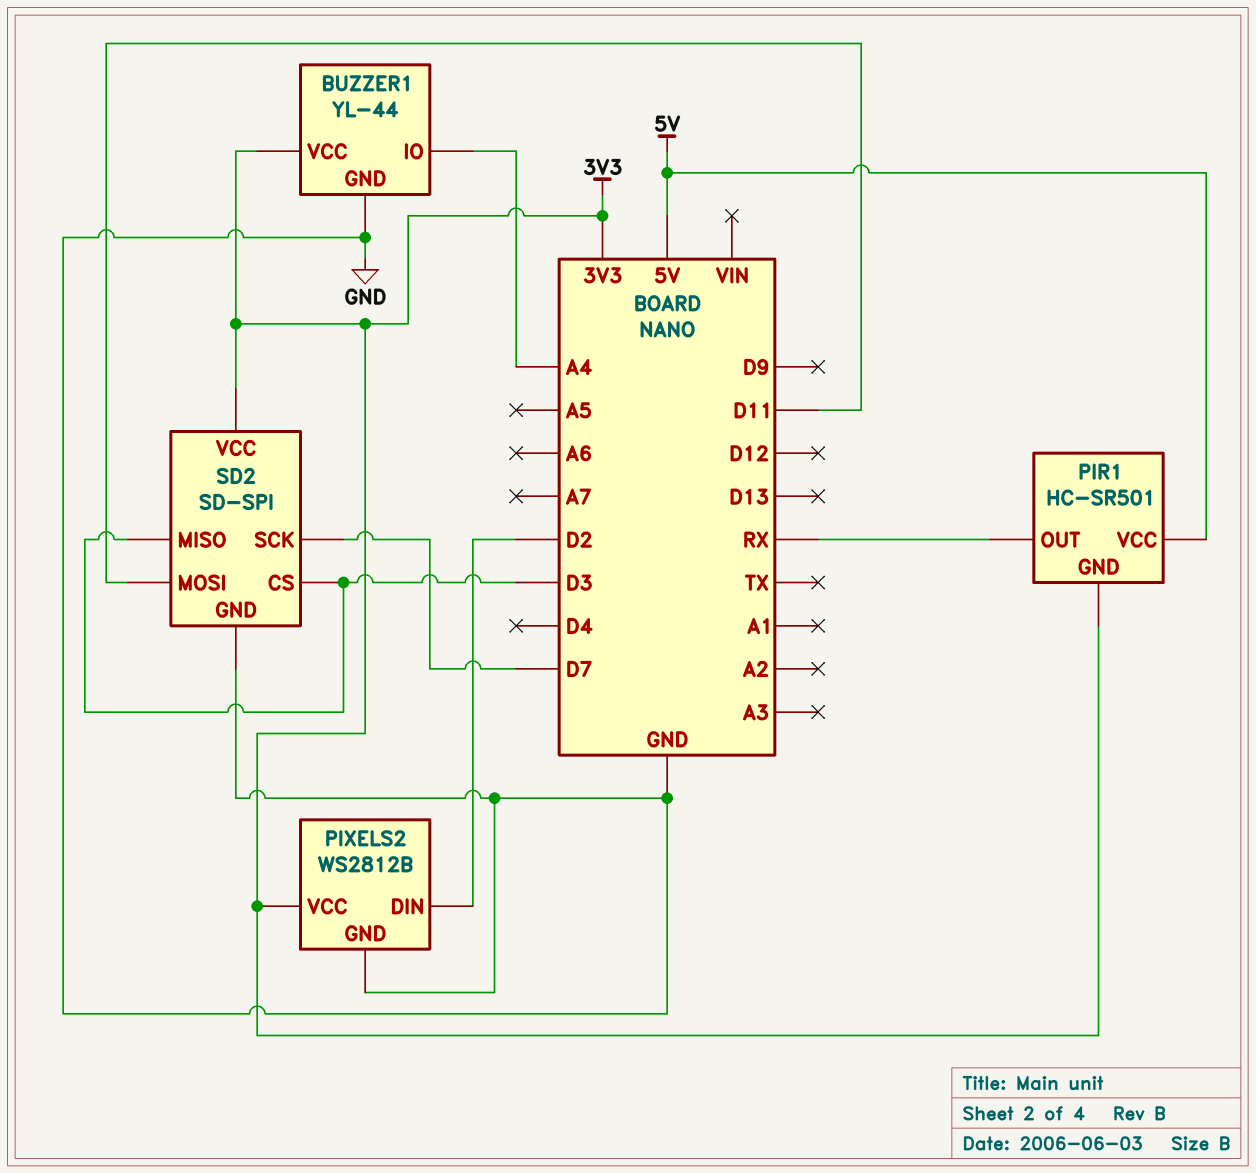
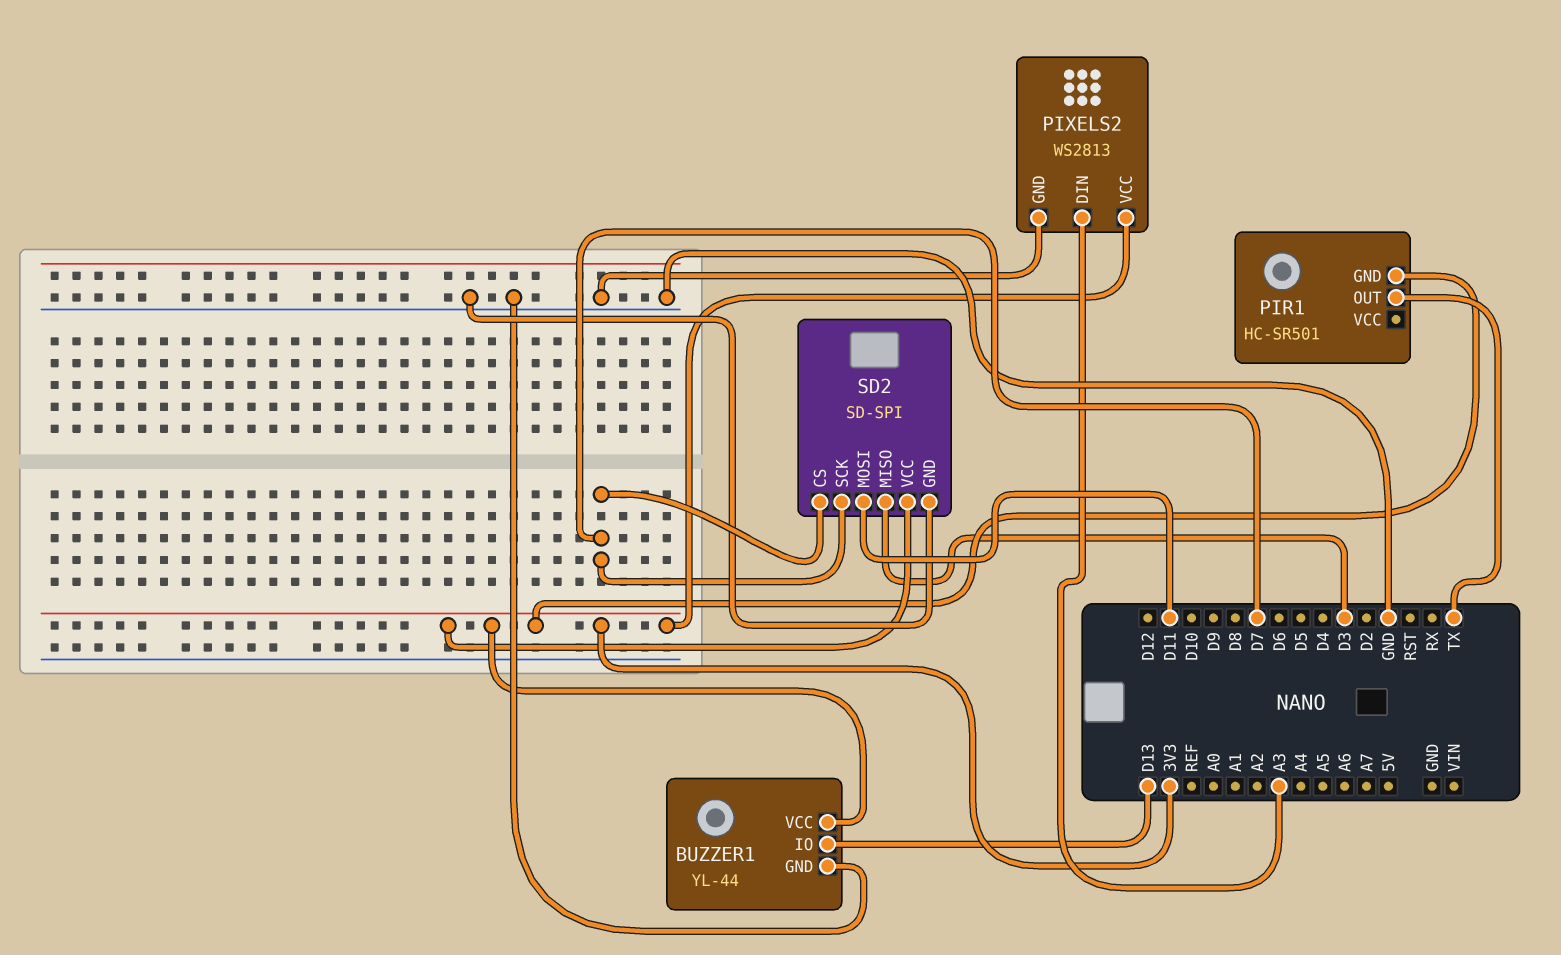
BUZZER1 pin IO: A4 -> D13
PIR1 pin OUT: RX -> TX
PIR1 pin VCC: 5V -> none
PIXELS2: WS2812B -> WS2813
PIXELS2 pin DIN: D2 -> A3
SD2 pin CS: D3 -> D7

